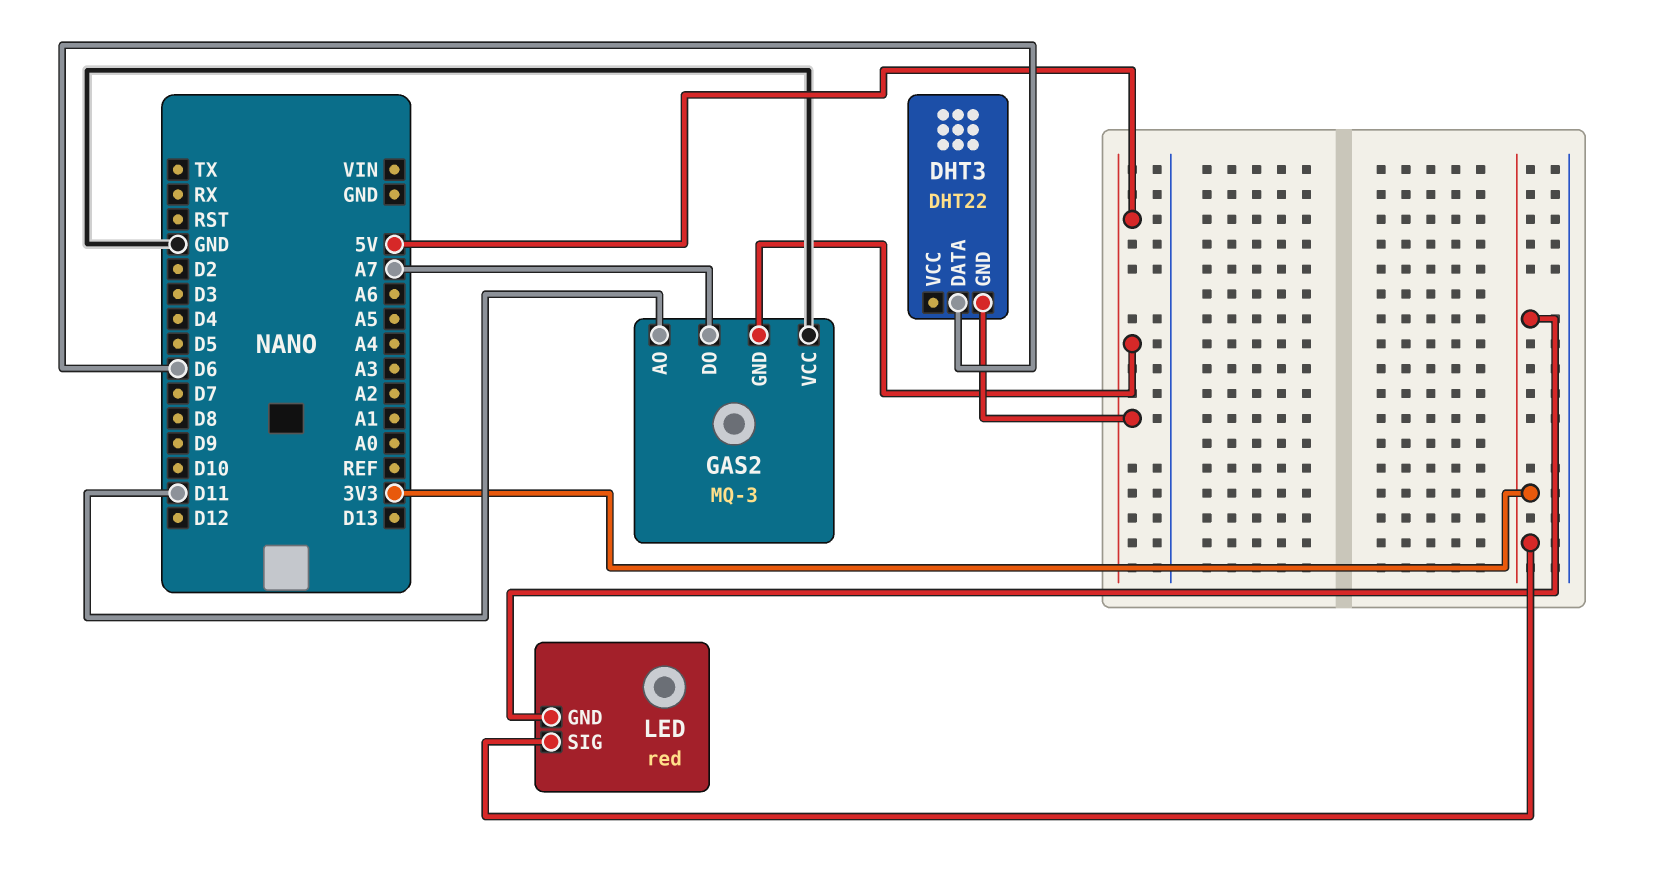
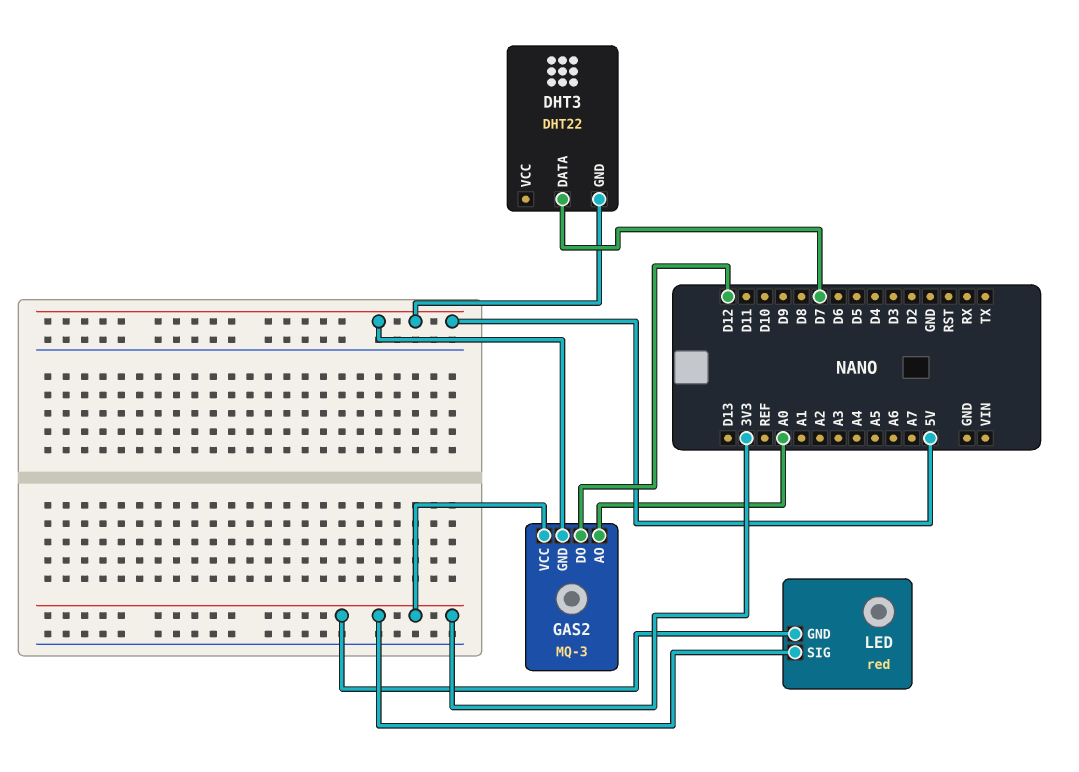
DHT3 pin DATA: D6 -> D7
GAS2 pin AO: D11 -> A0
GAS2 pin DO: A7 -> D12
GAS2 pin VCC: GND -> 3V3

